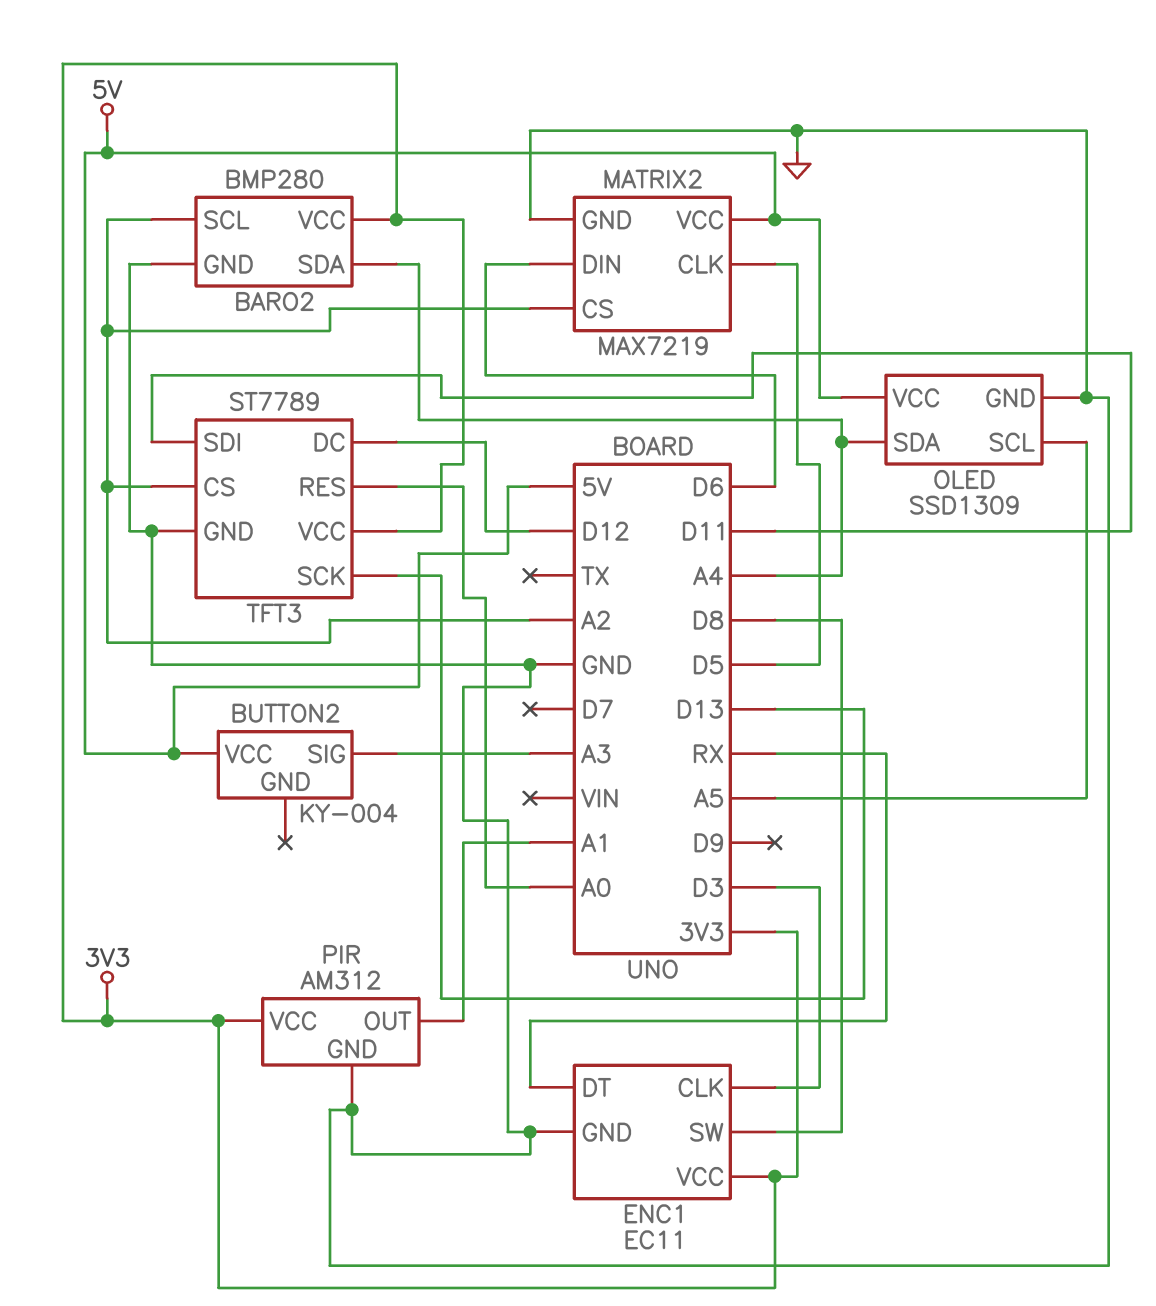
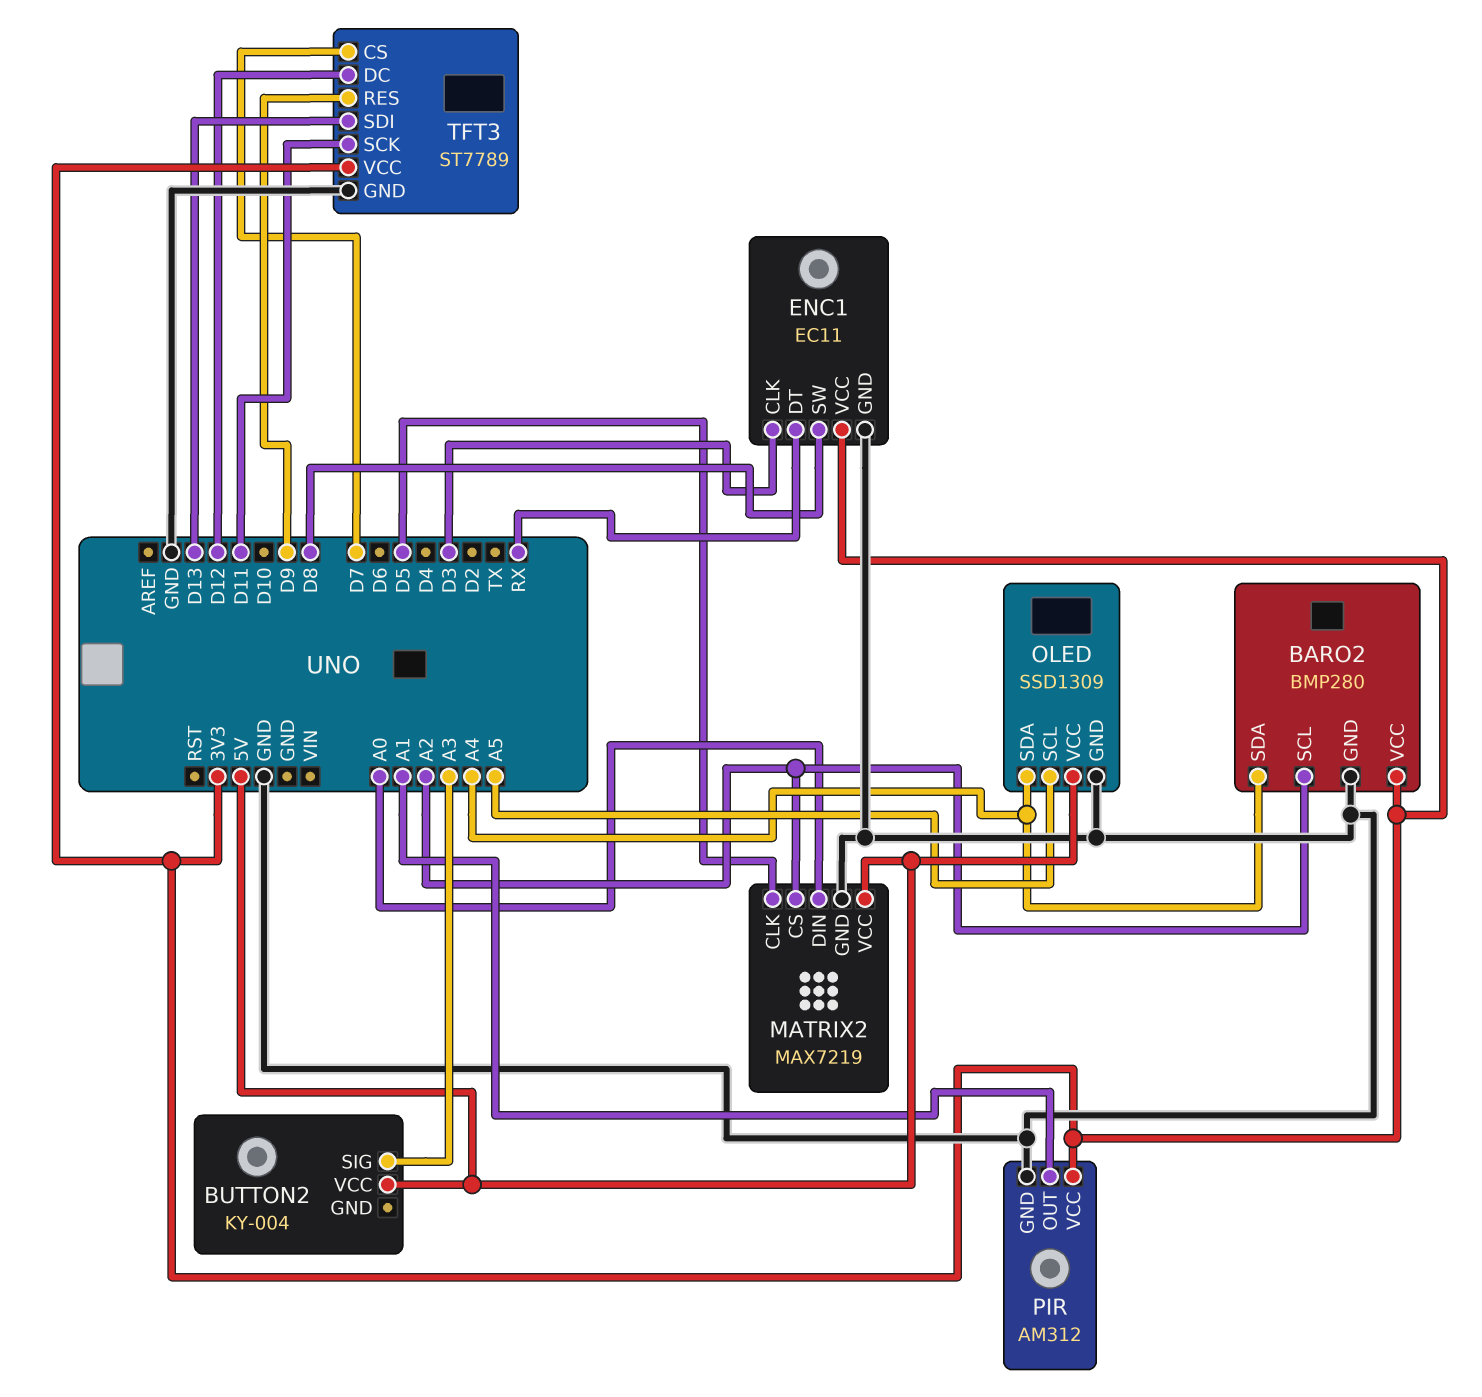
MATRIX2 pin DIN: D6 -> A0
TFT3 pin CS: A2 -> D7
TFT3 pin RES: A0 -> D9
TFT3 pin SCK: D13 -> D11
TFT3 pin SDI: D11 -> D13

